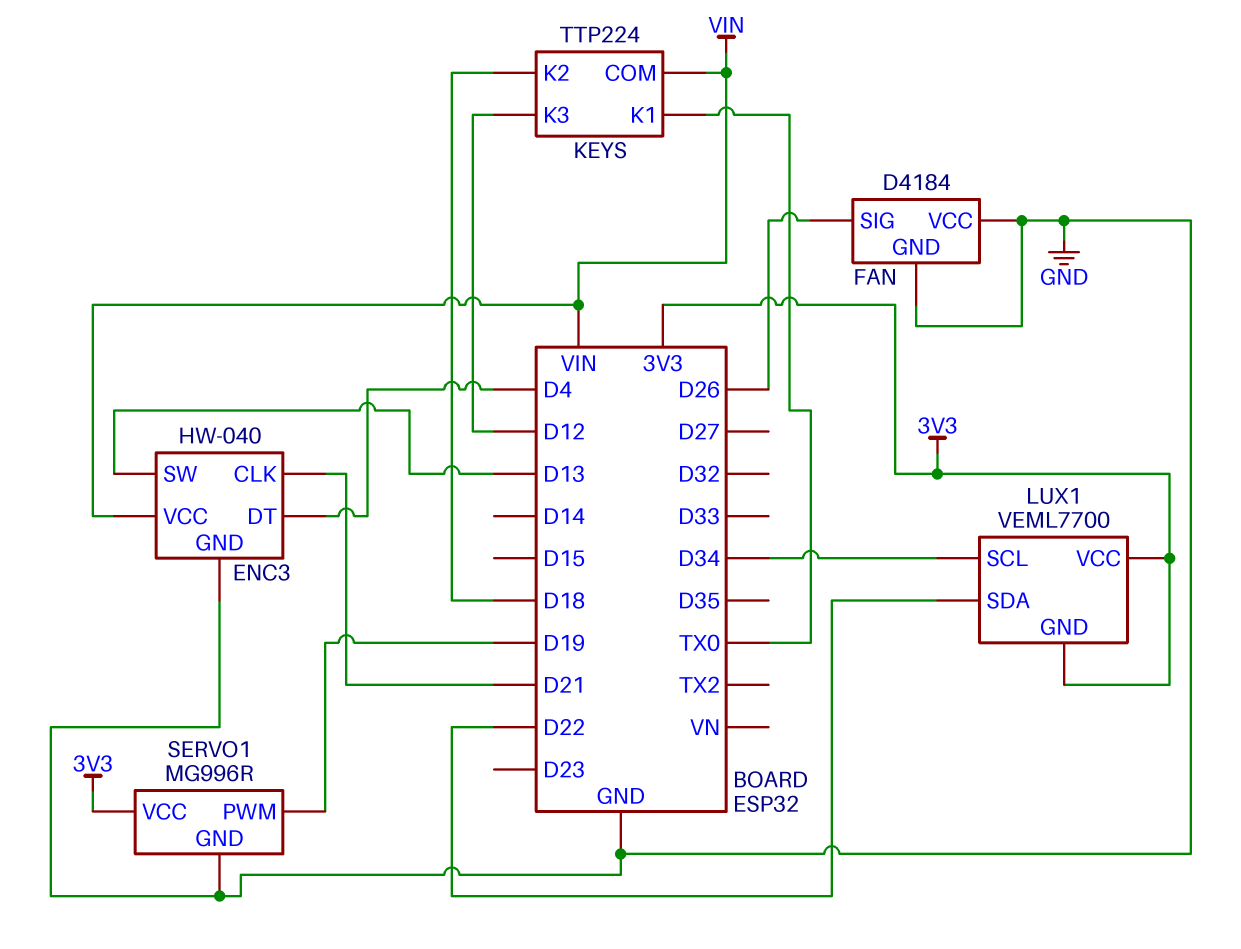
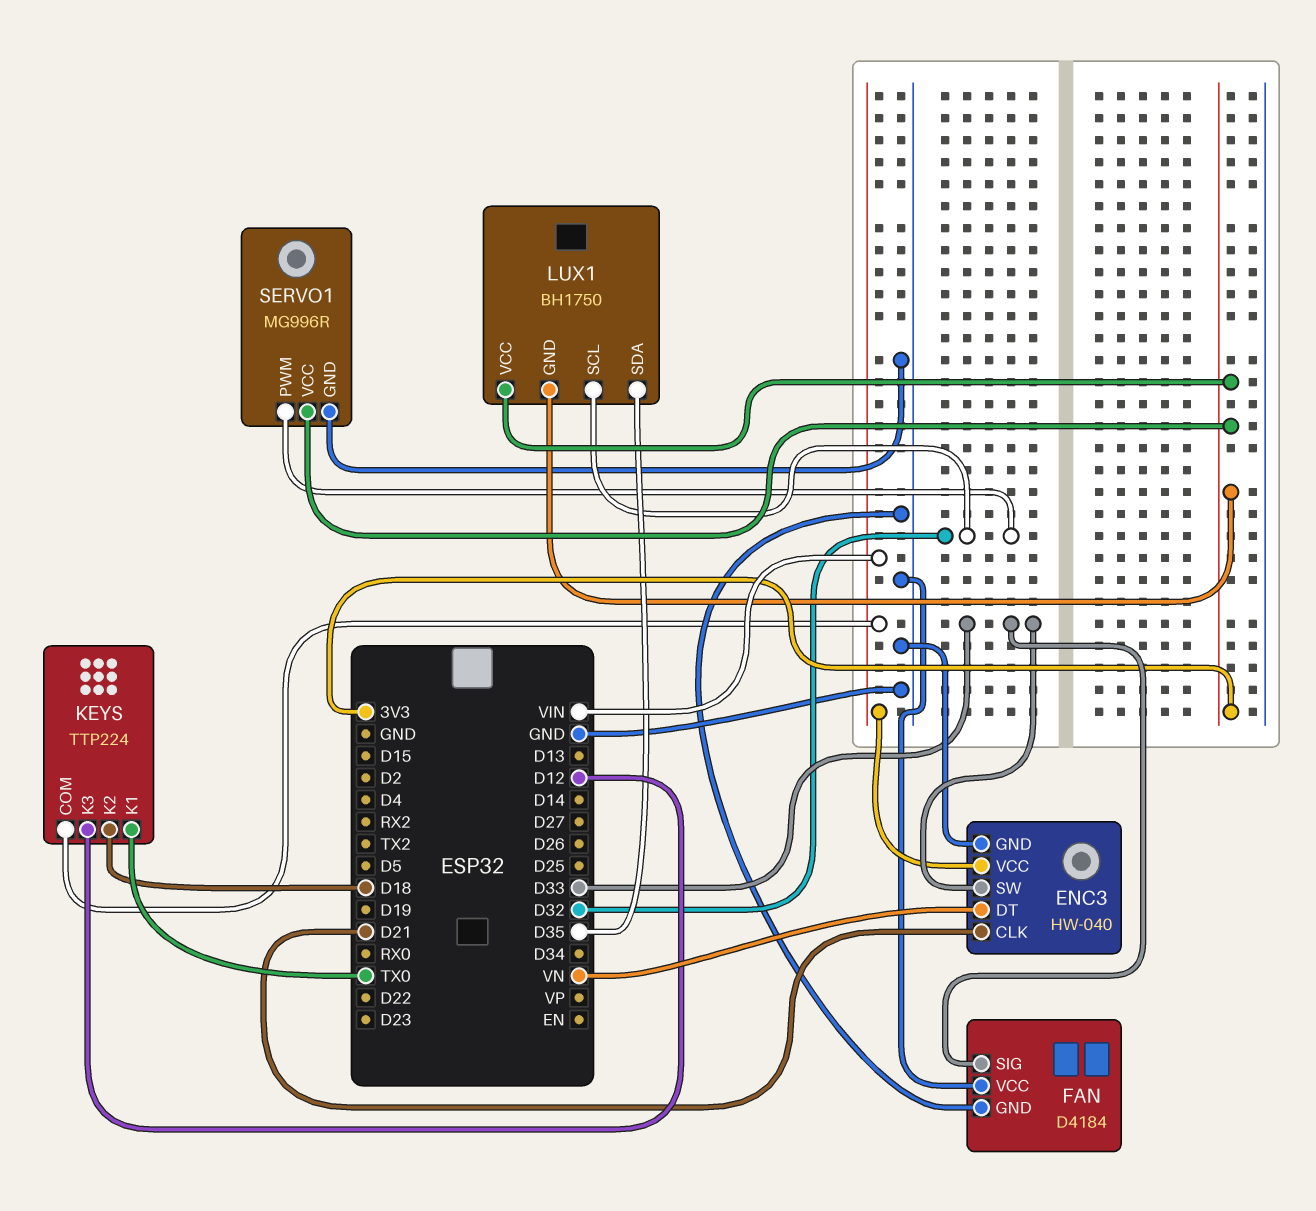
ENC3 pin DT: D4 -> VN
ENC3 pin SW: D13 -> D33
FAN pin SIG: D26 -> D33
LUX1: VEML7700 -> BH1750
LUX1 pin SCL: D34 -> D32
LUX1 pin SDA: D22 -> D35
SERVO1 pin PWM: D19 -> D32

